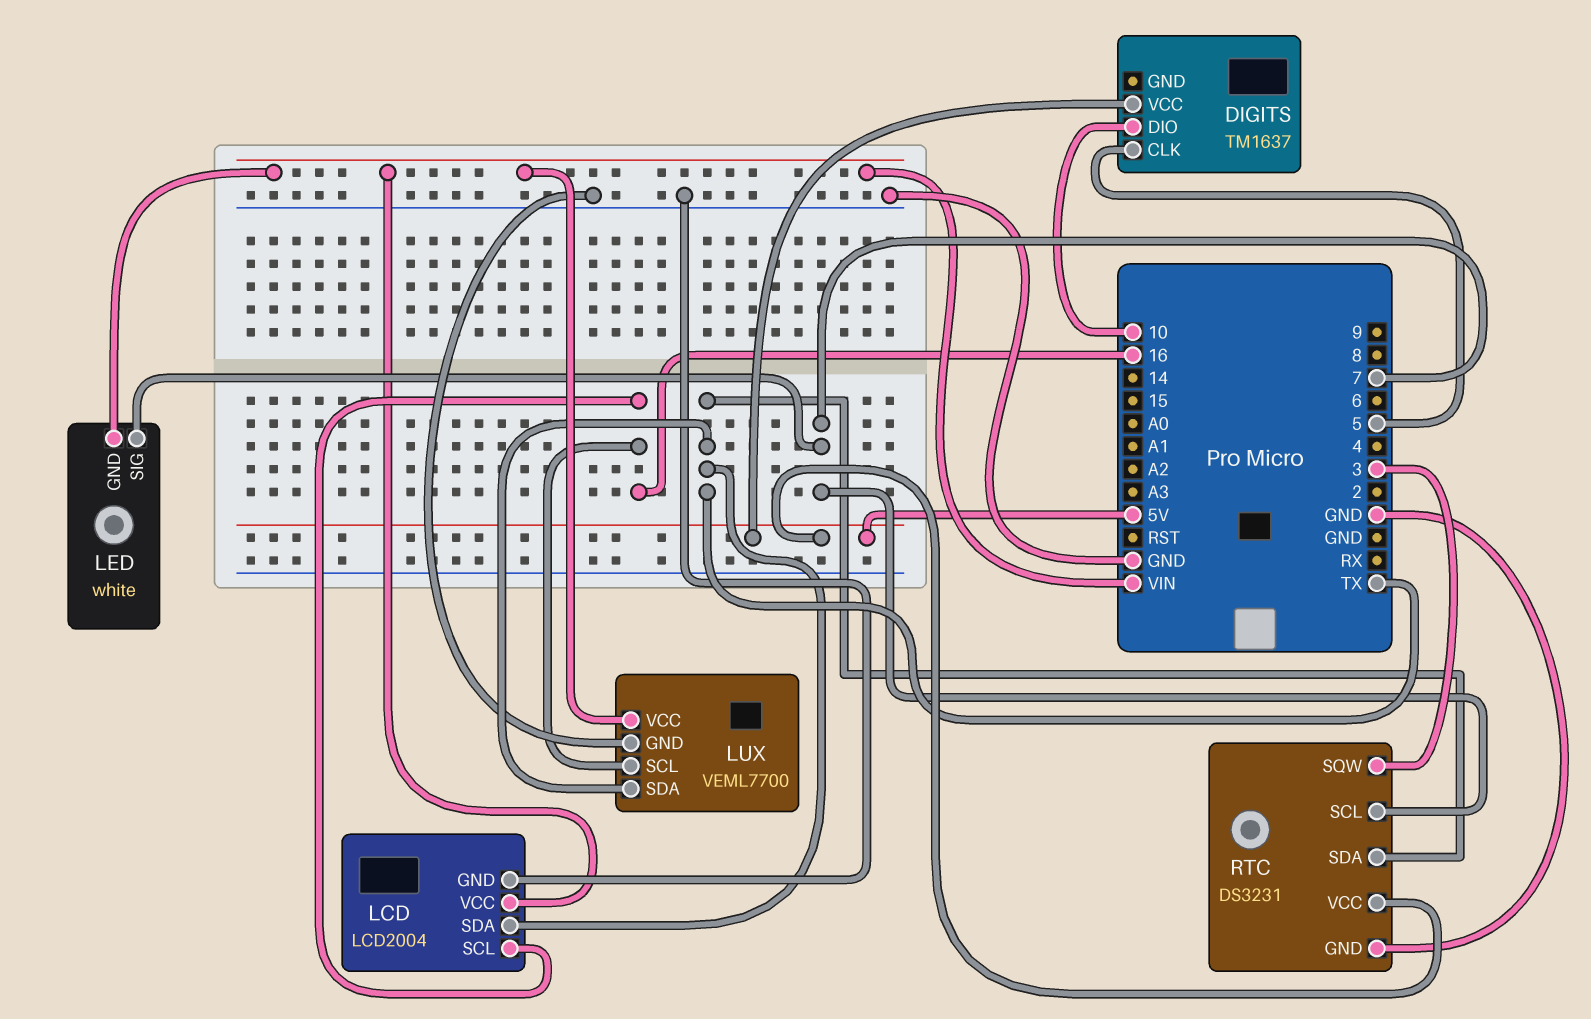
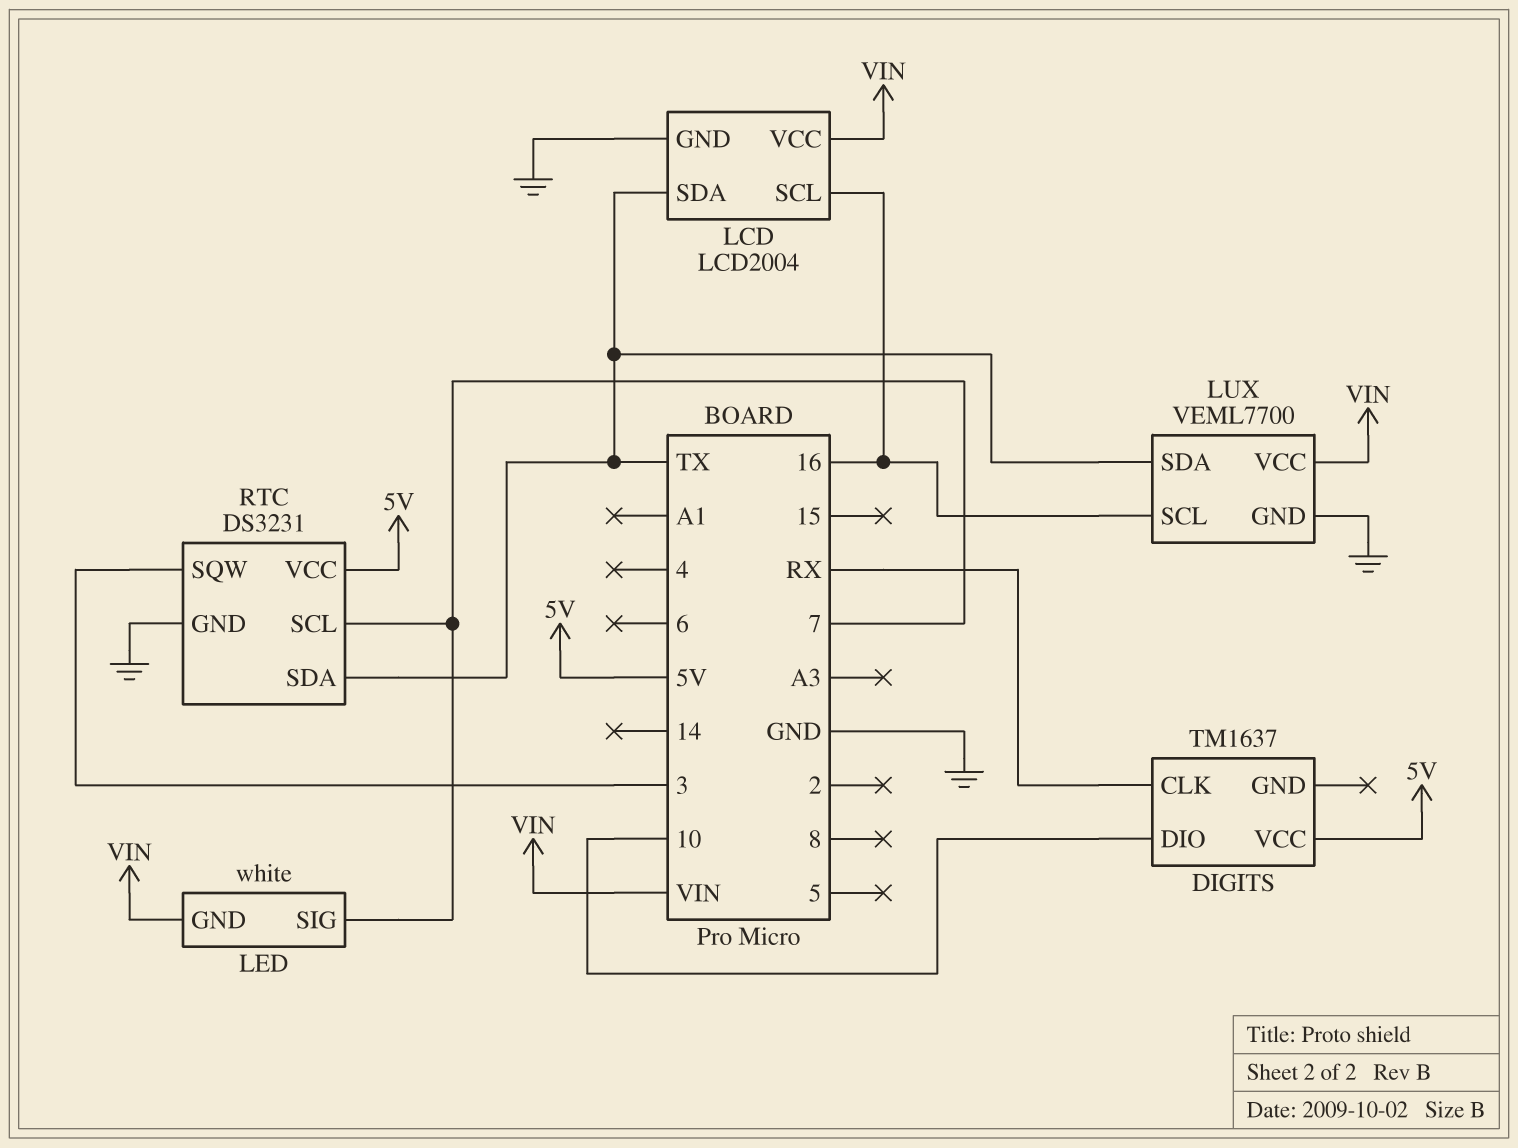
DIGITS pin CLK: 5 -> RX

